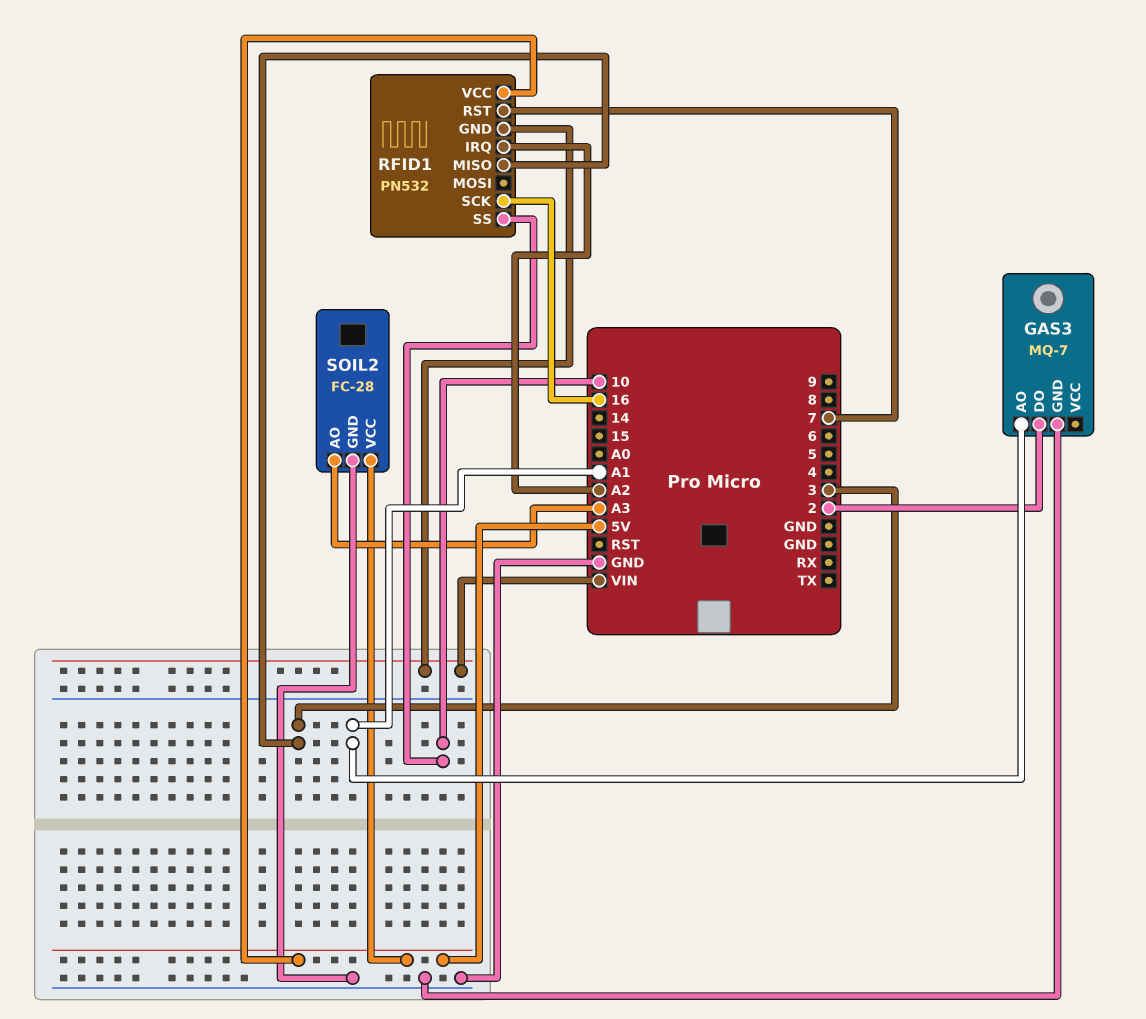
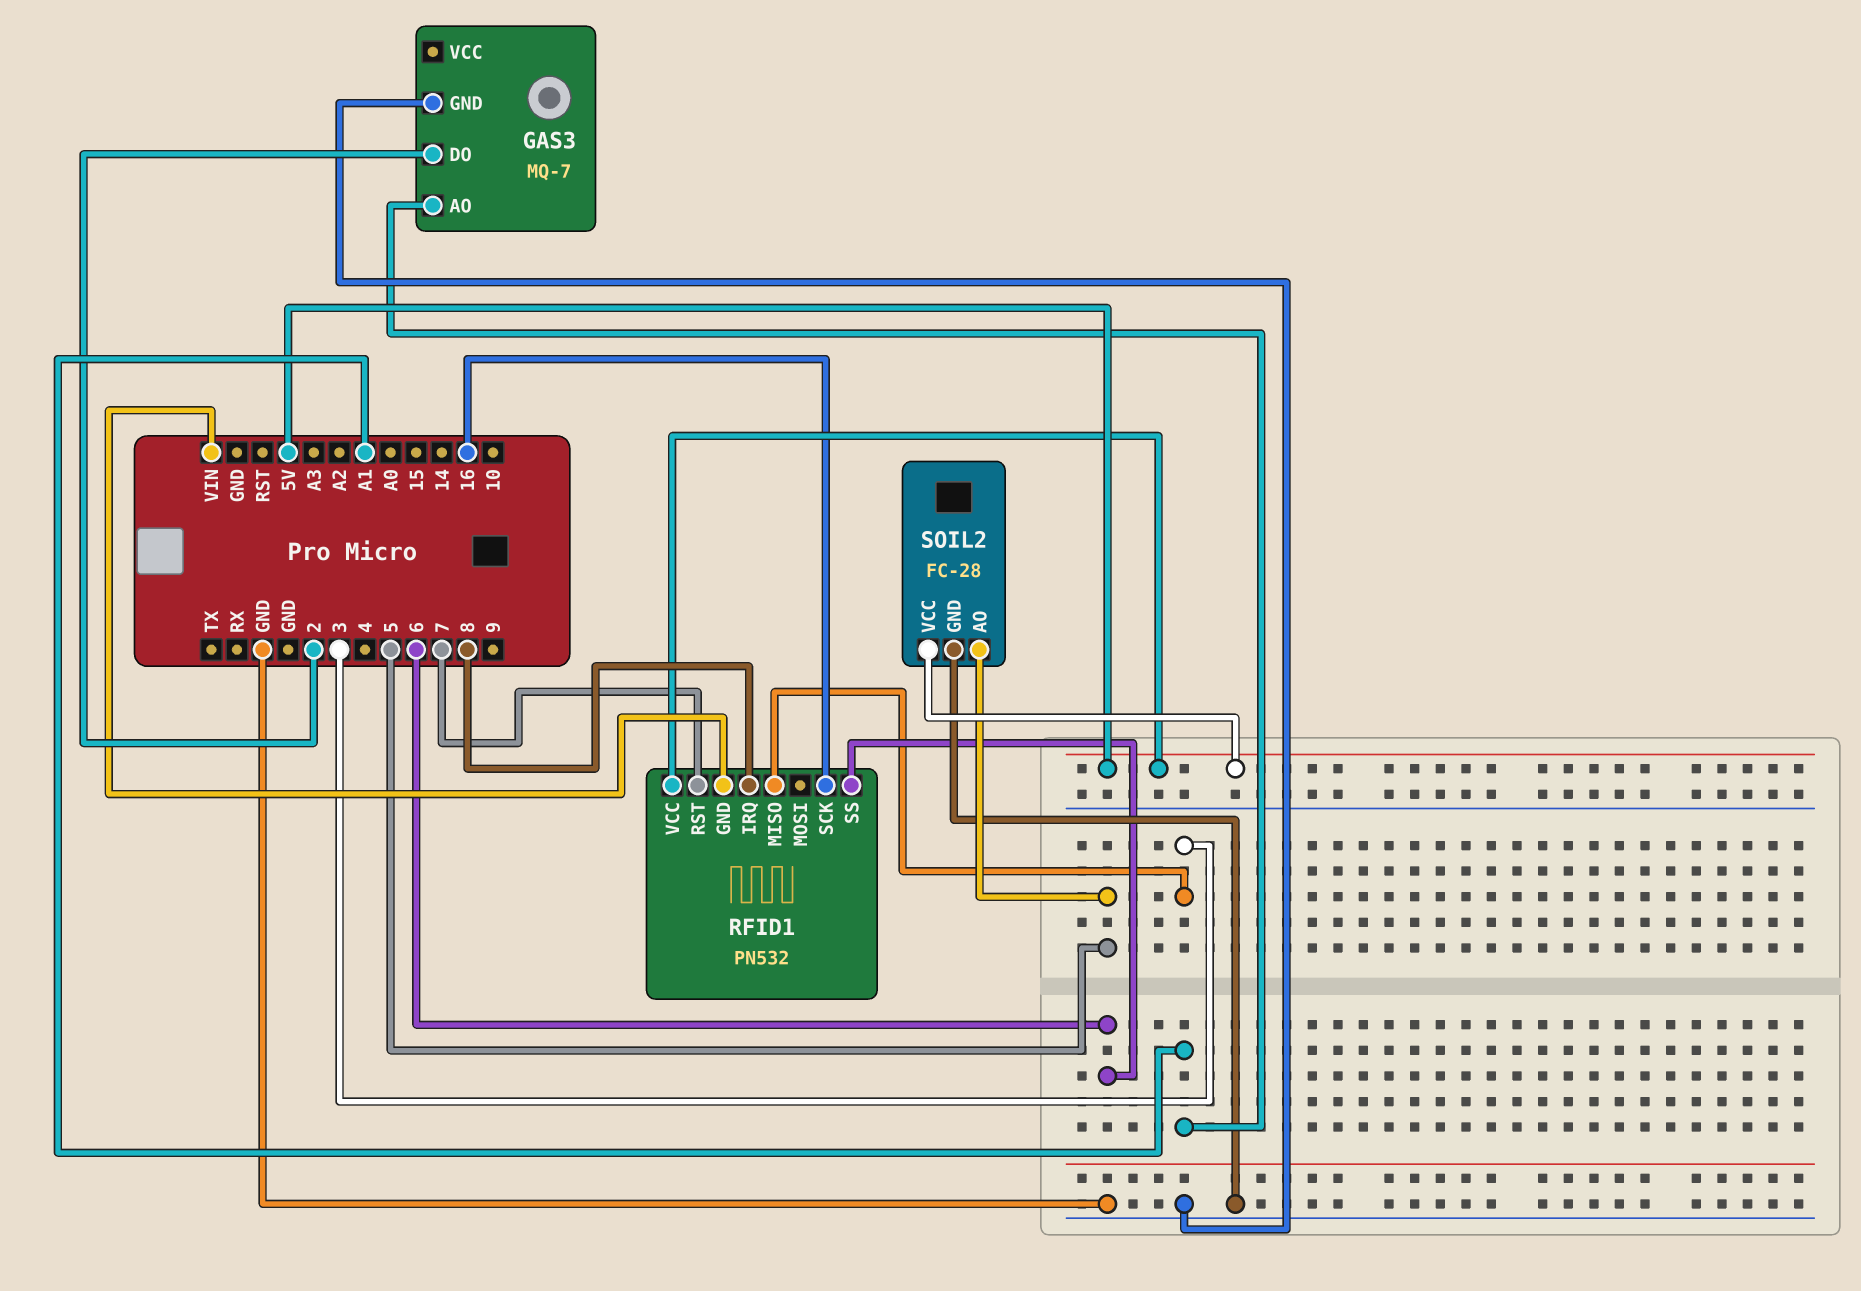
RFID1 pin IRQ: A2 -> 8
RFID1 pin SS: 10 -> 6
SOIL2 pin AO: A3 -> 5

